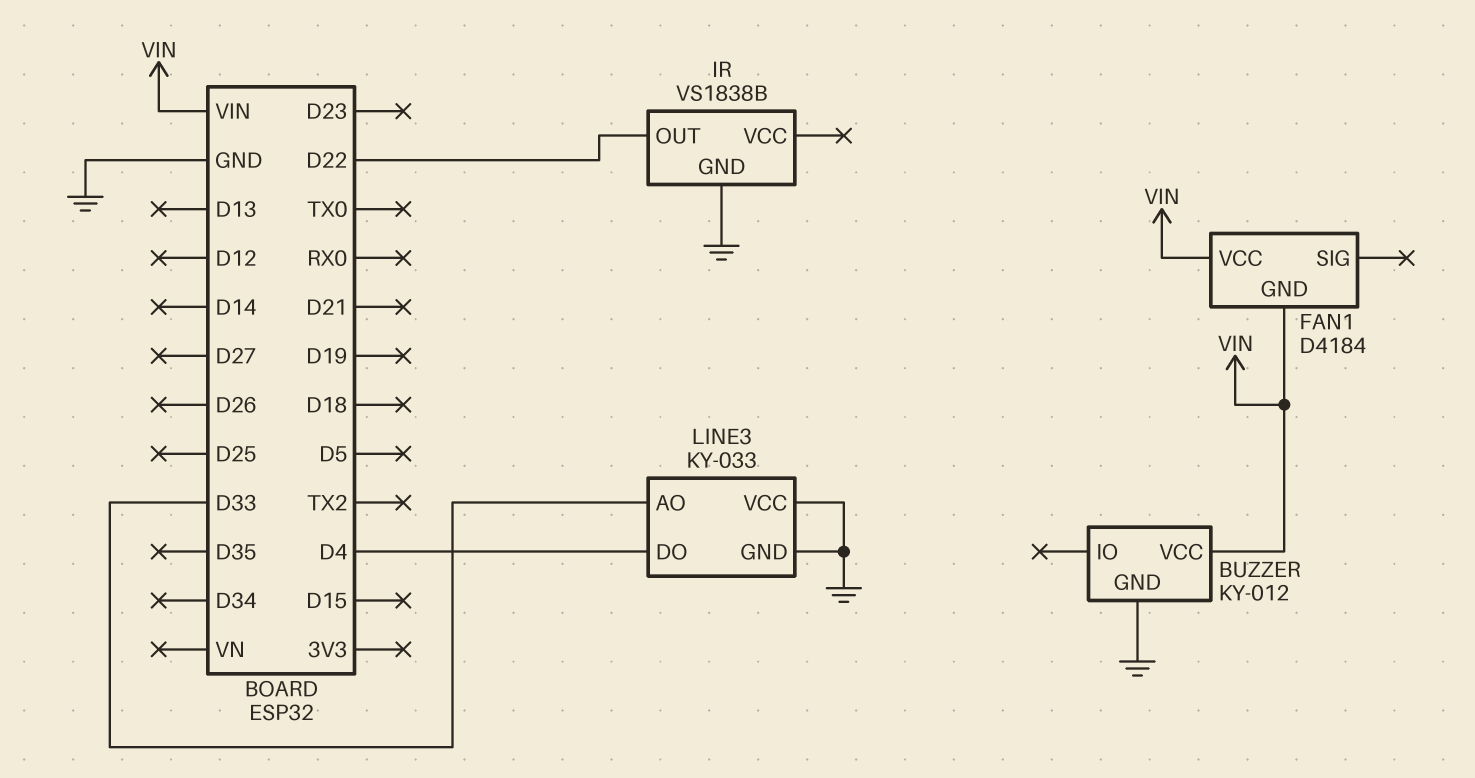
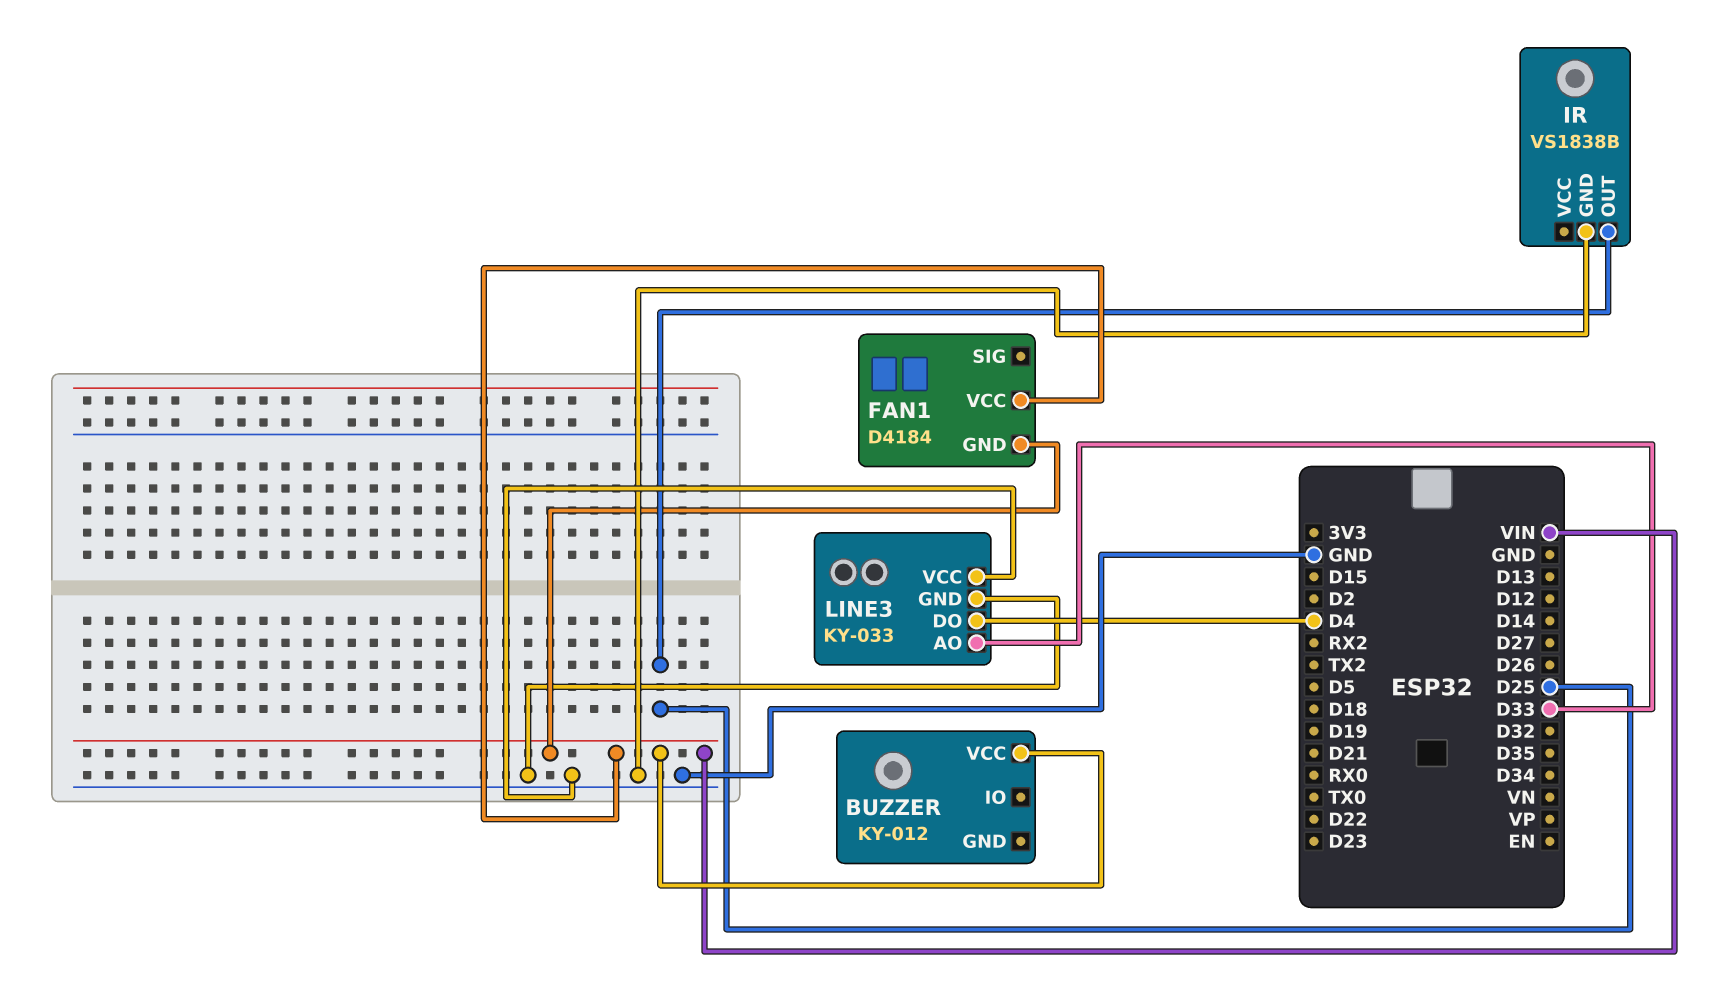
BUZZER pin GND: GND -> none
IR pin OUT: D22 -> D25

